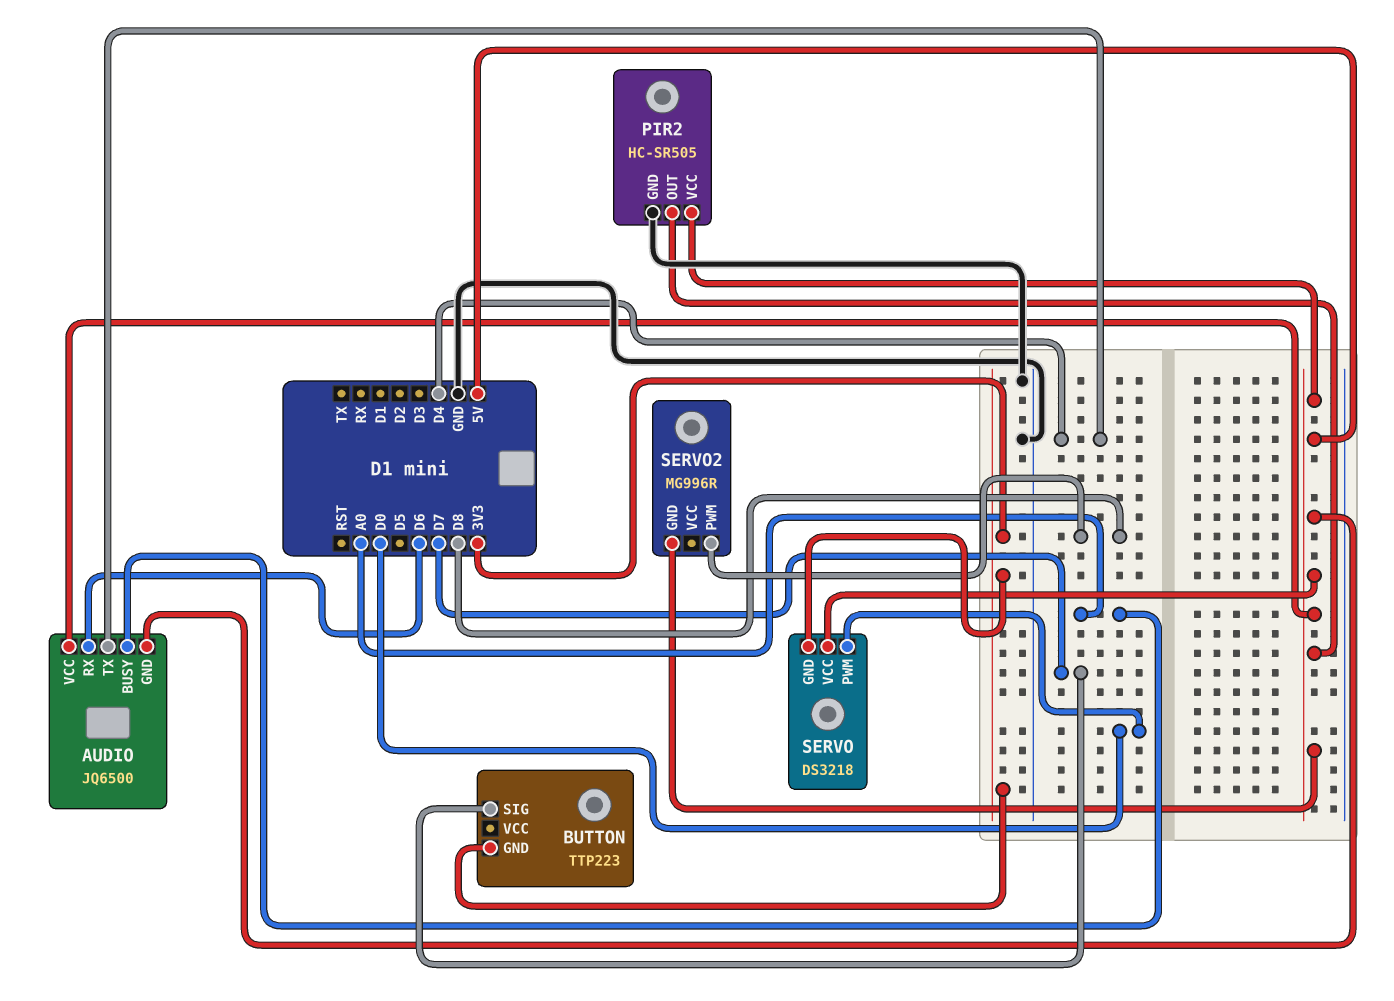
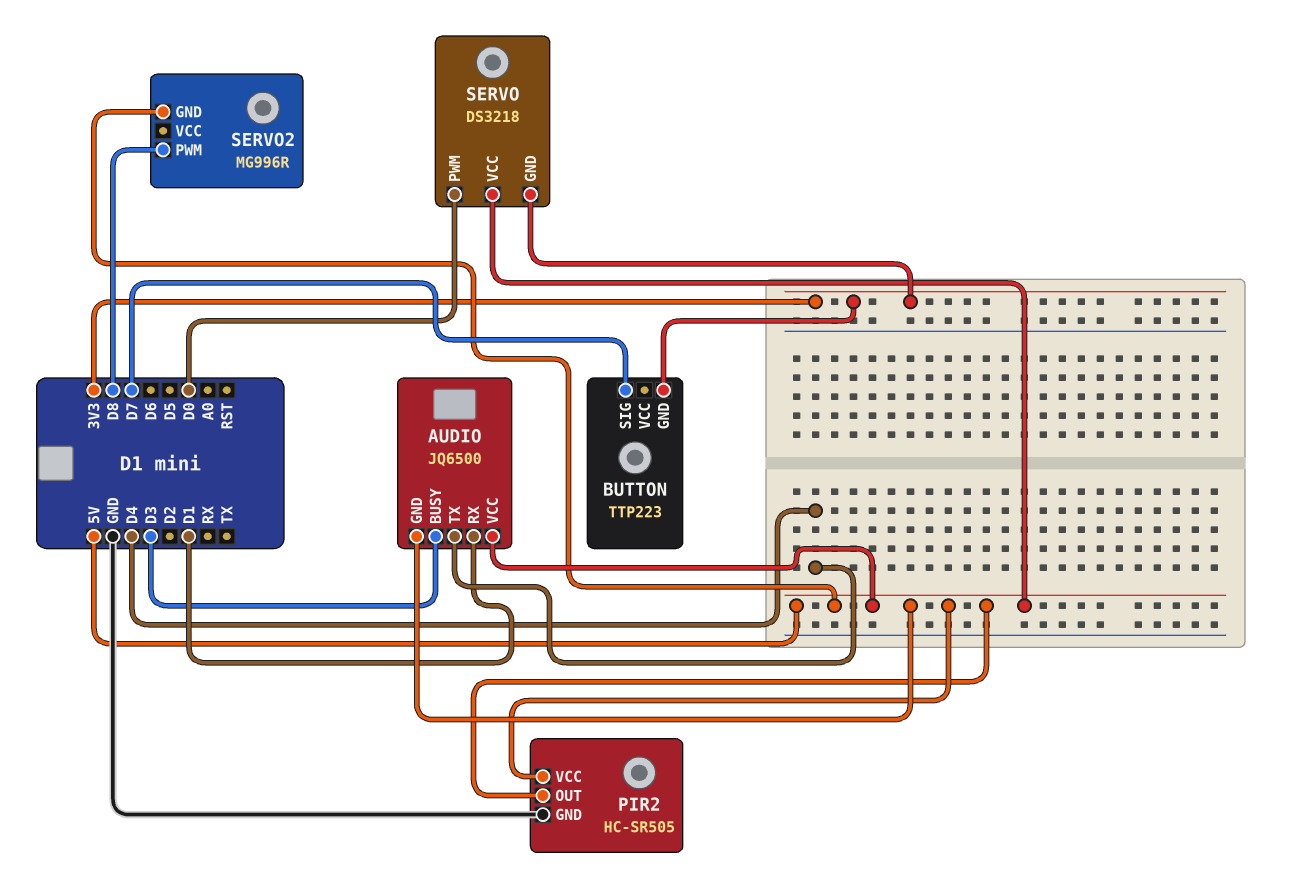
AUDIO pin BUSY: A0 -> D3
AUDIO pin RX: D6 -> D1

